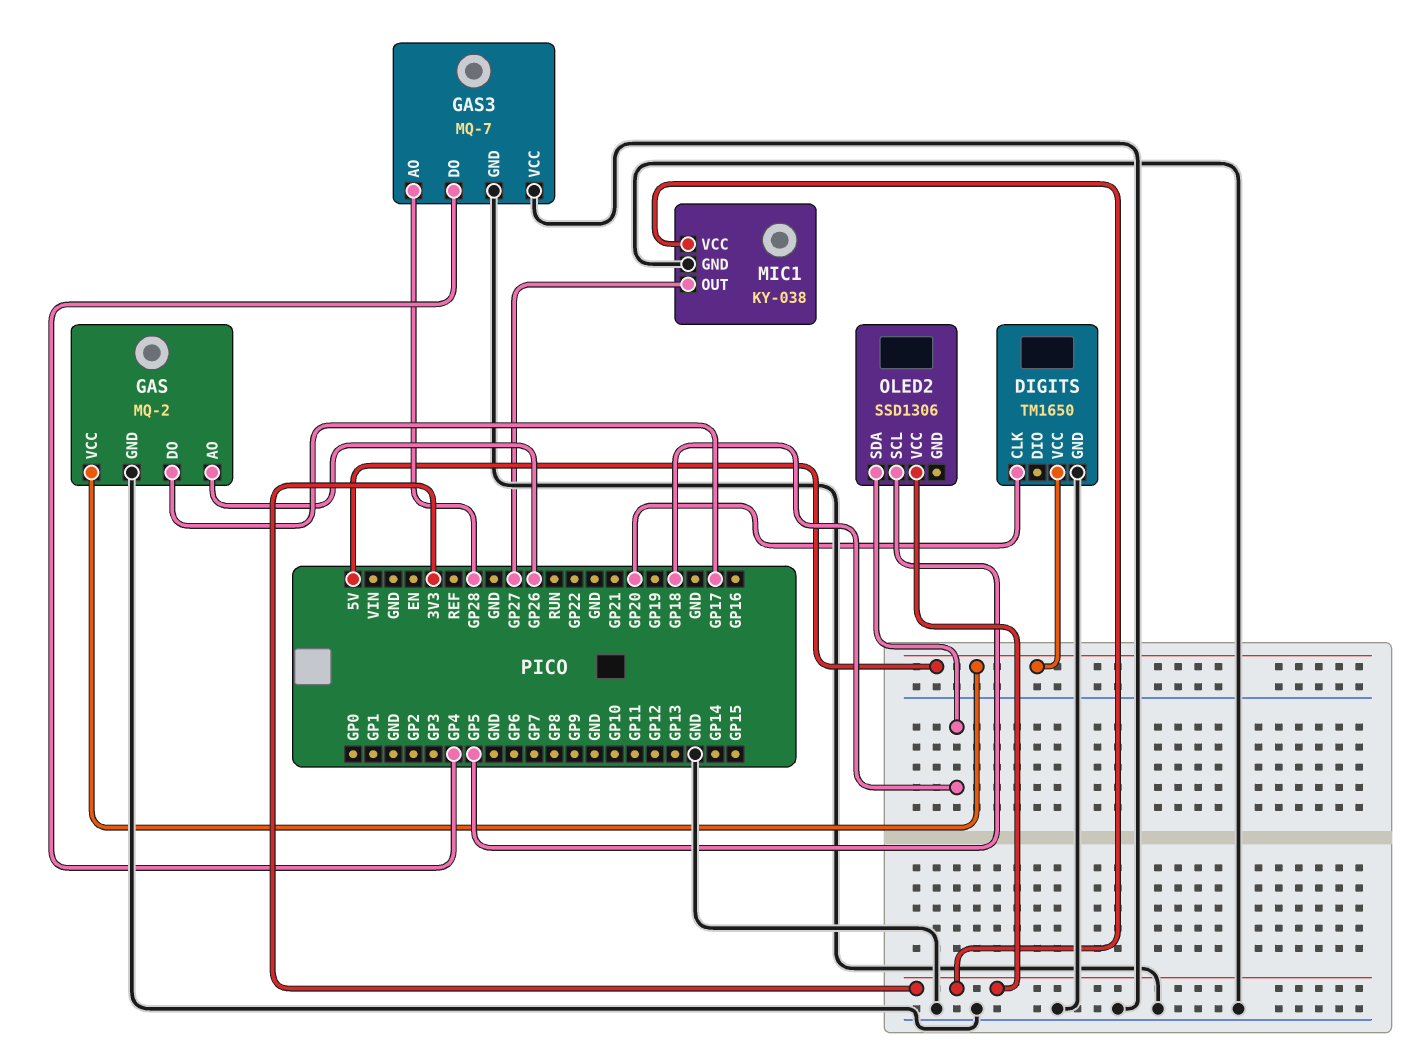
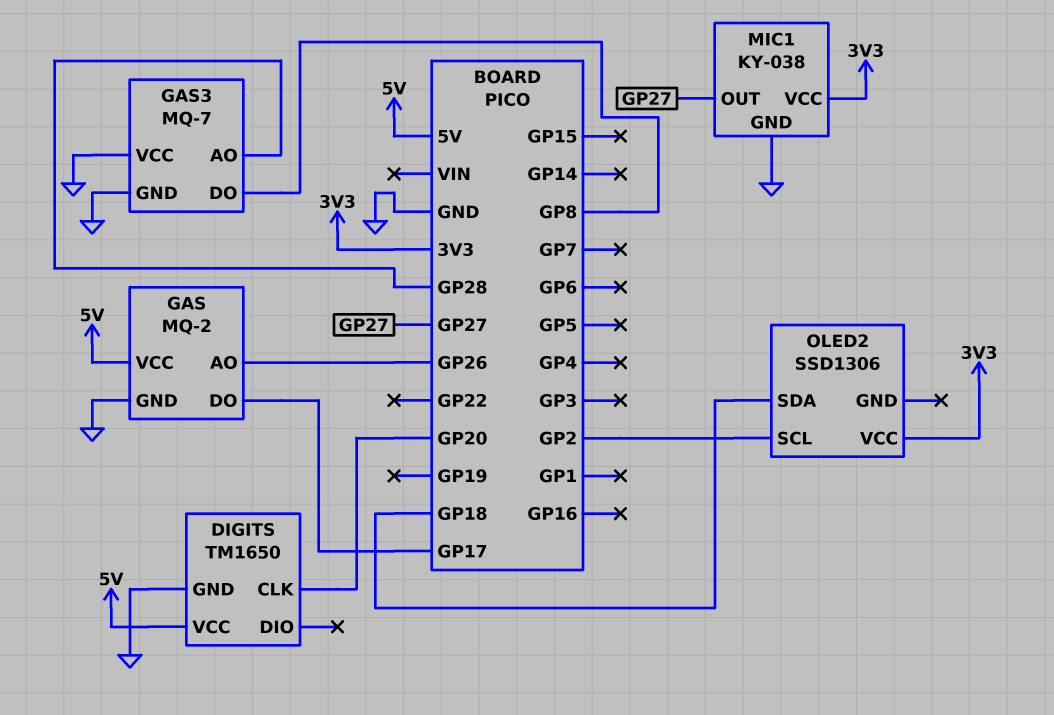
GAS3 pin DO: GP4 -> GP8
OLED2 pin SCL: GP5 -> GP2

